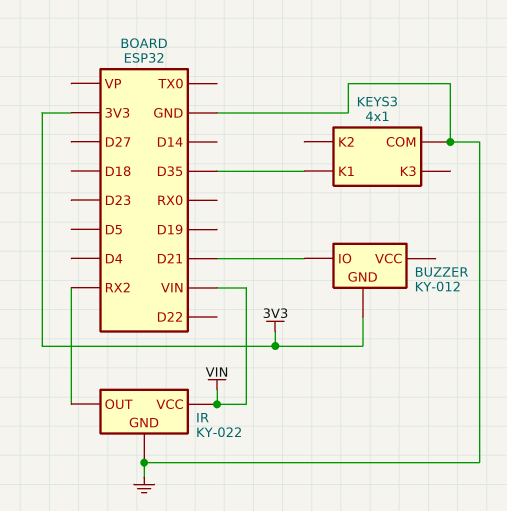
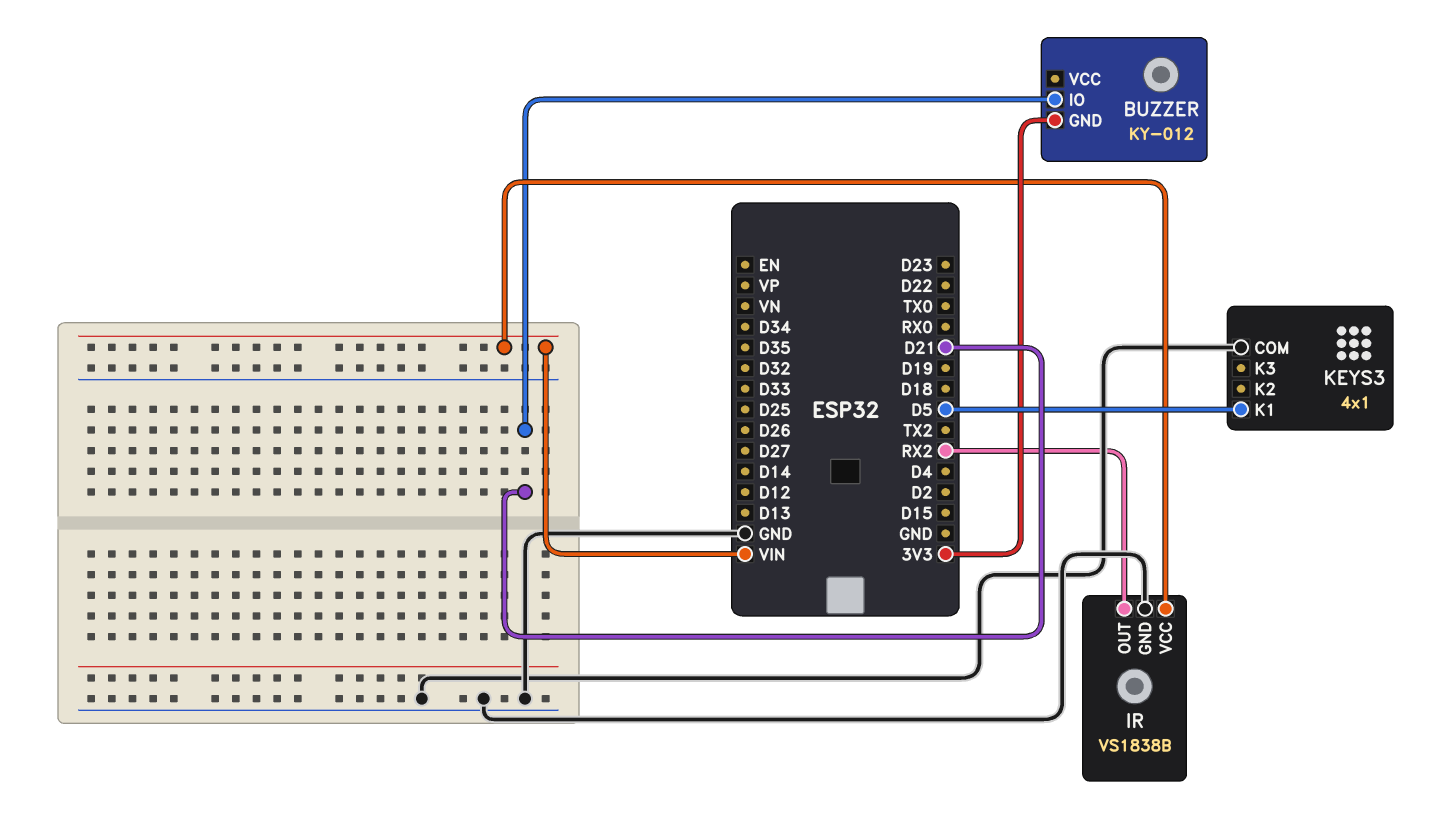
IR: KY-022 -> VS1838B
KEYS3 pin K1: D35 -> D5

